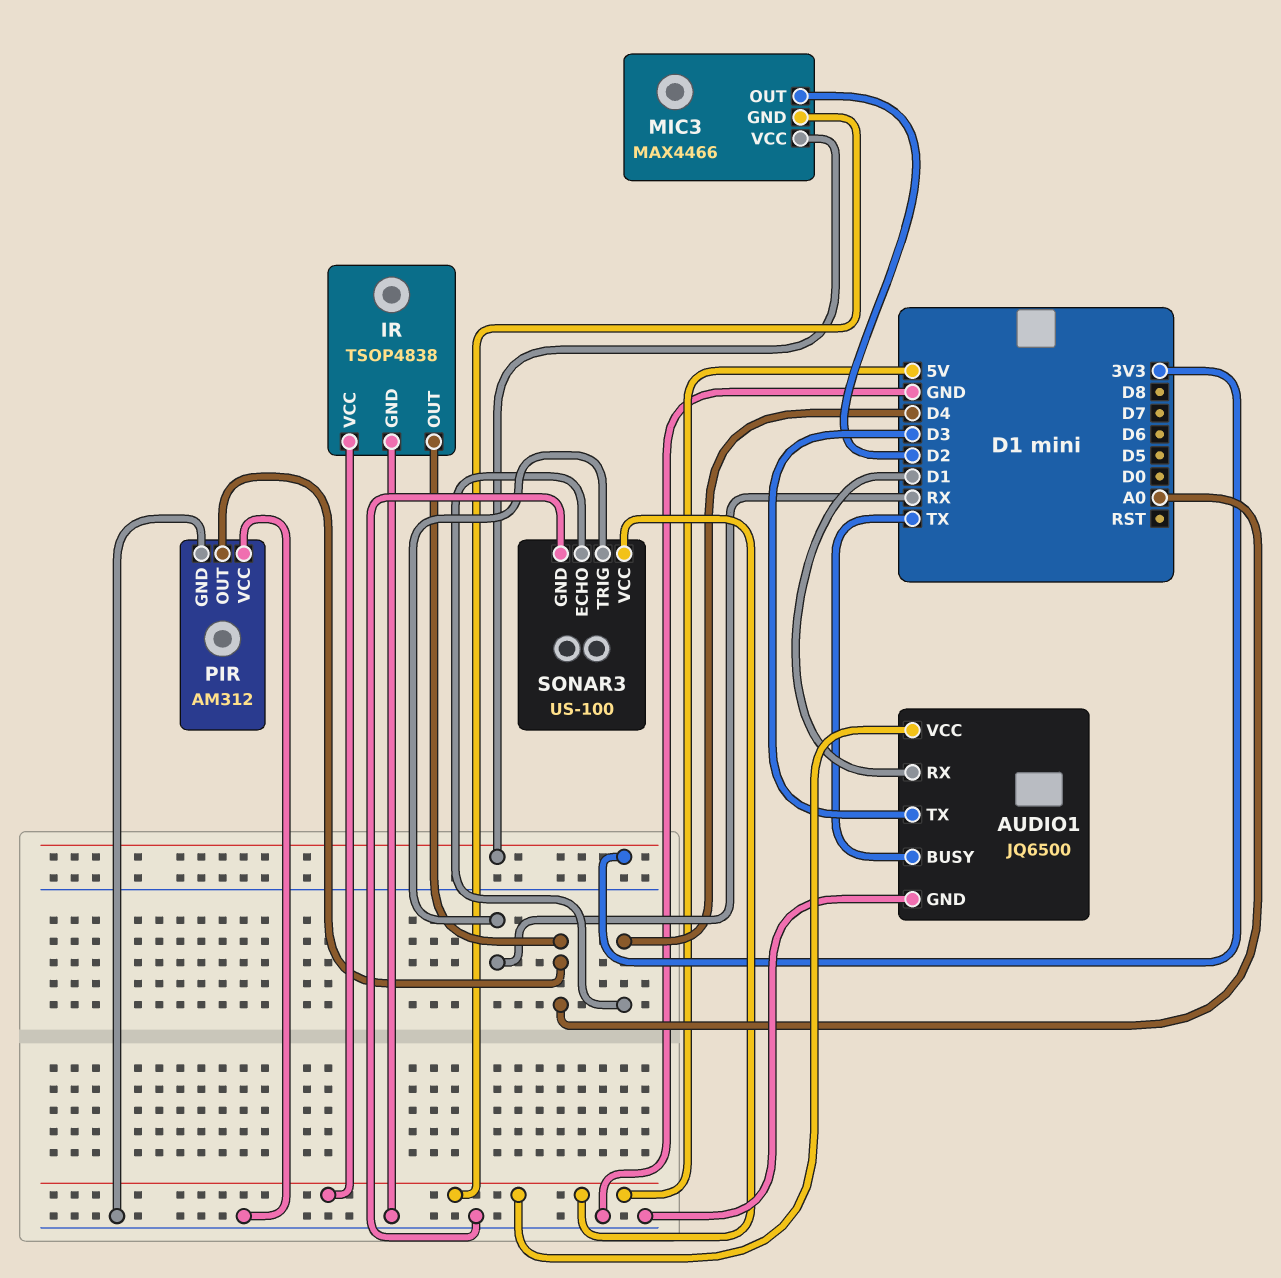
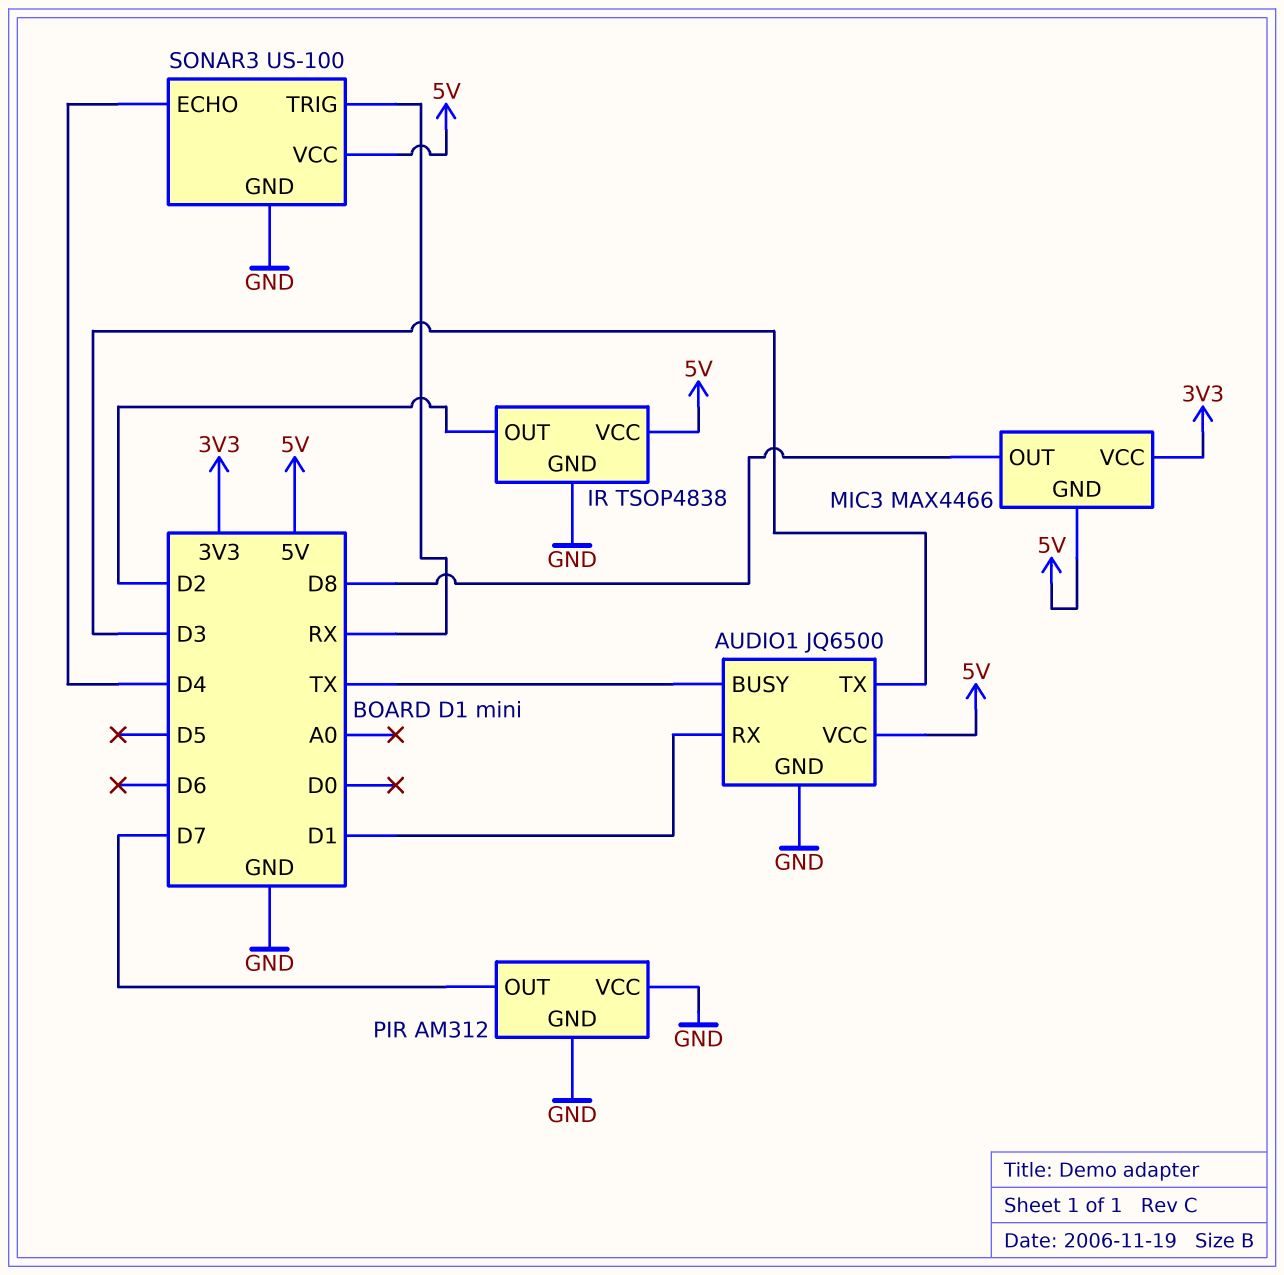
IR pin OUT: A0 -> D2
MIC3 pin OUT: D2 -> D8
PIR pin OUT: A0 -> D7

